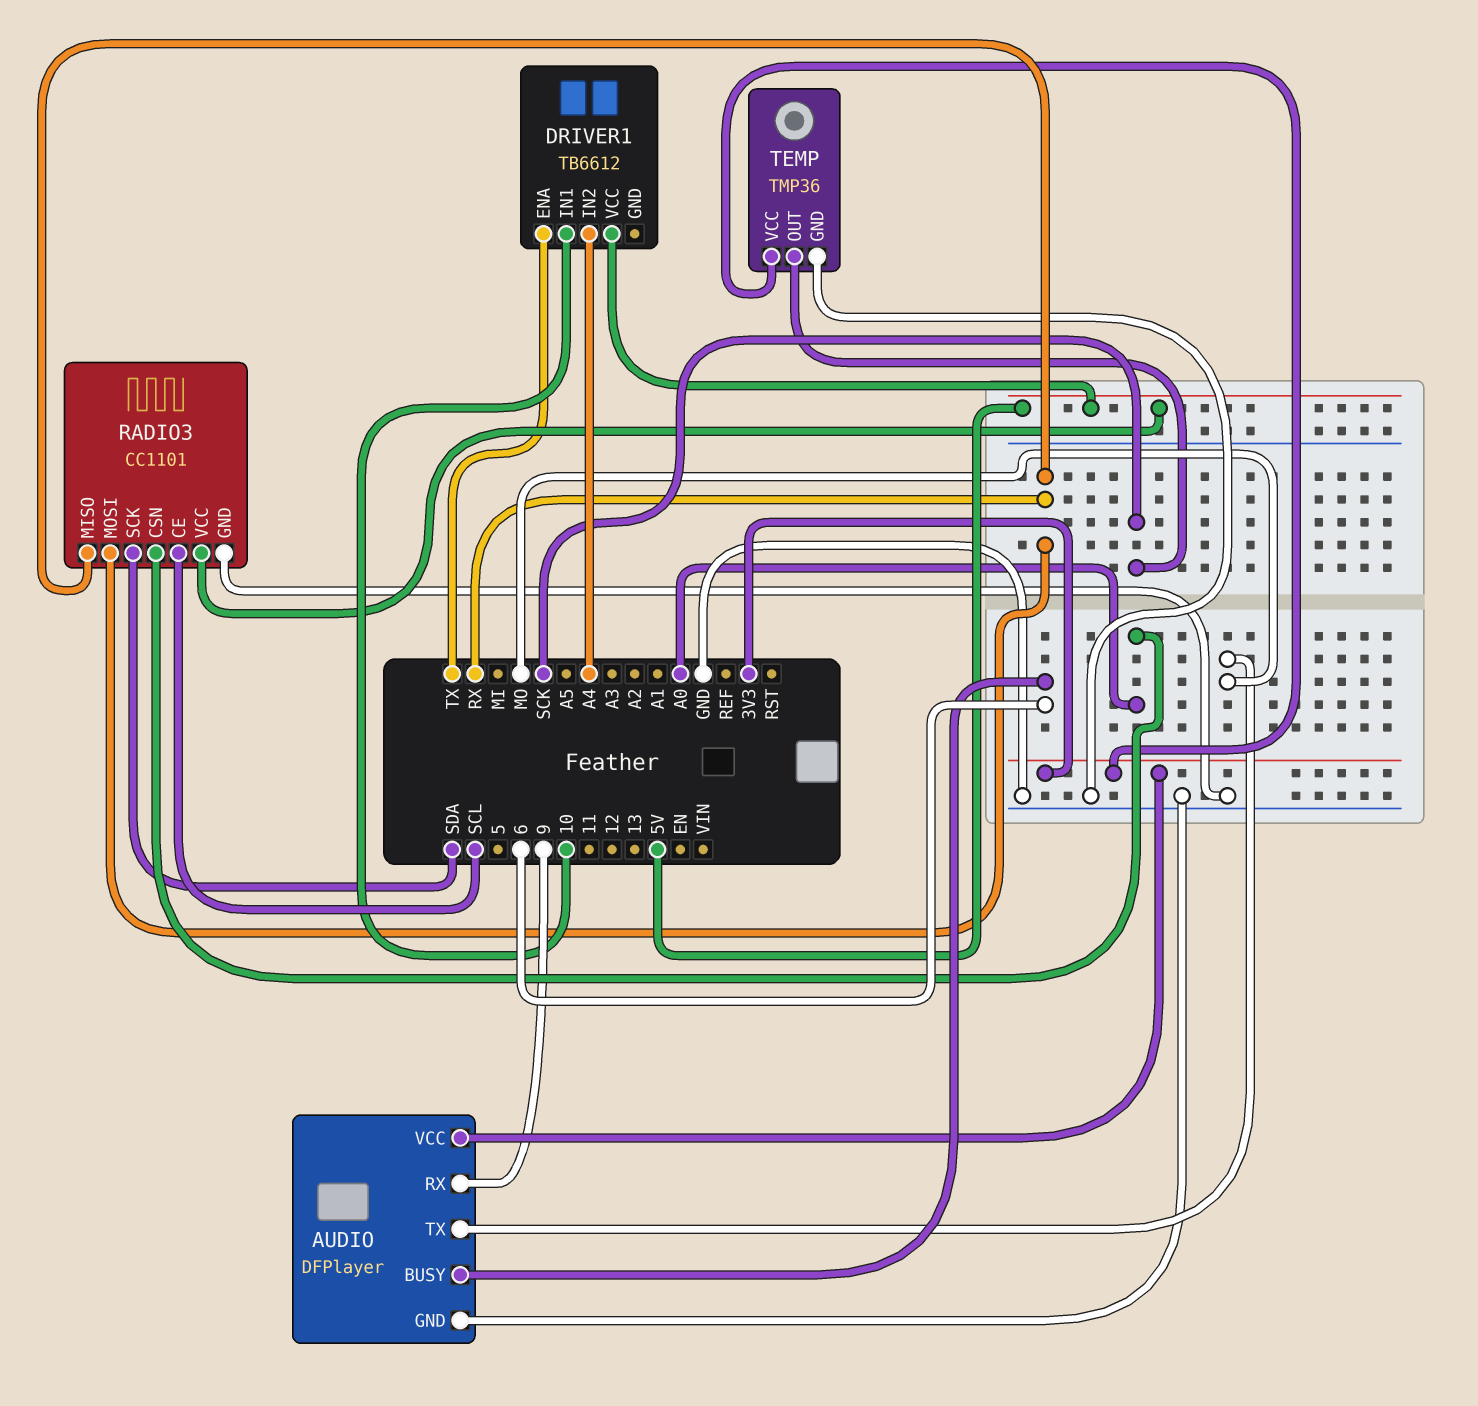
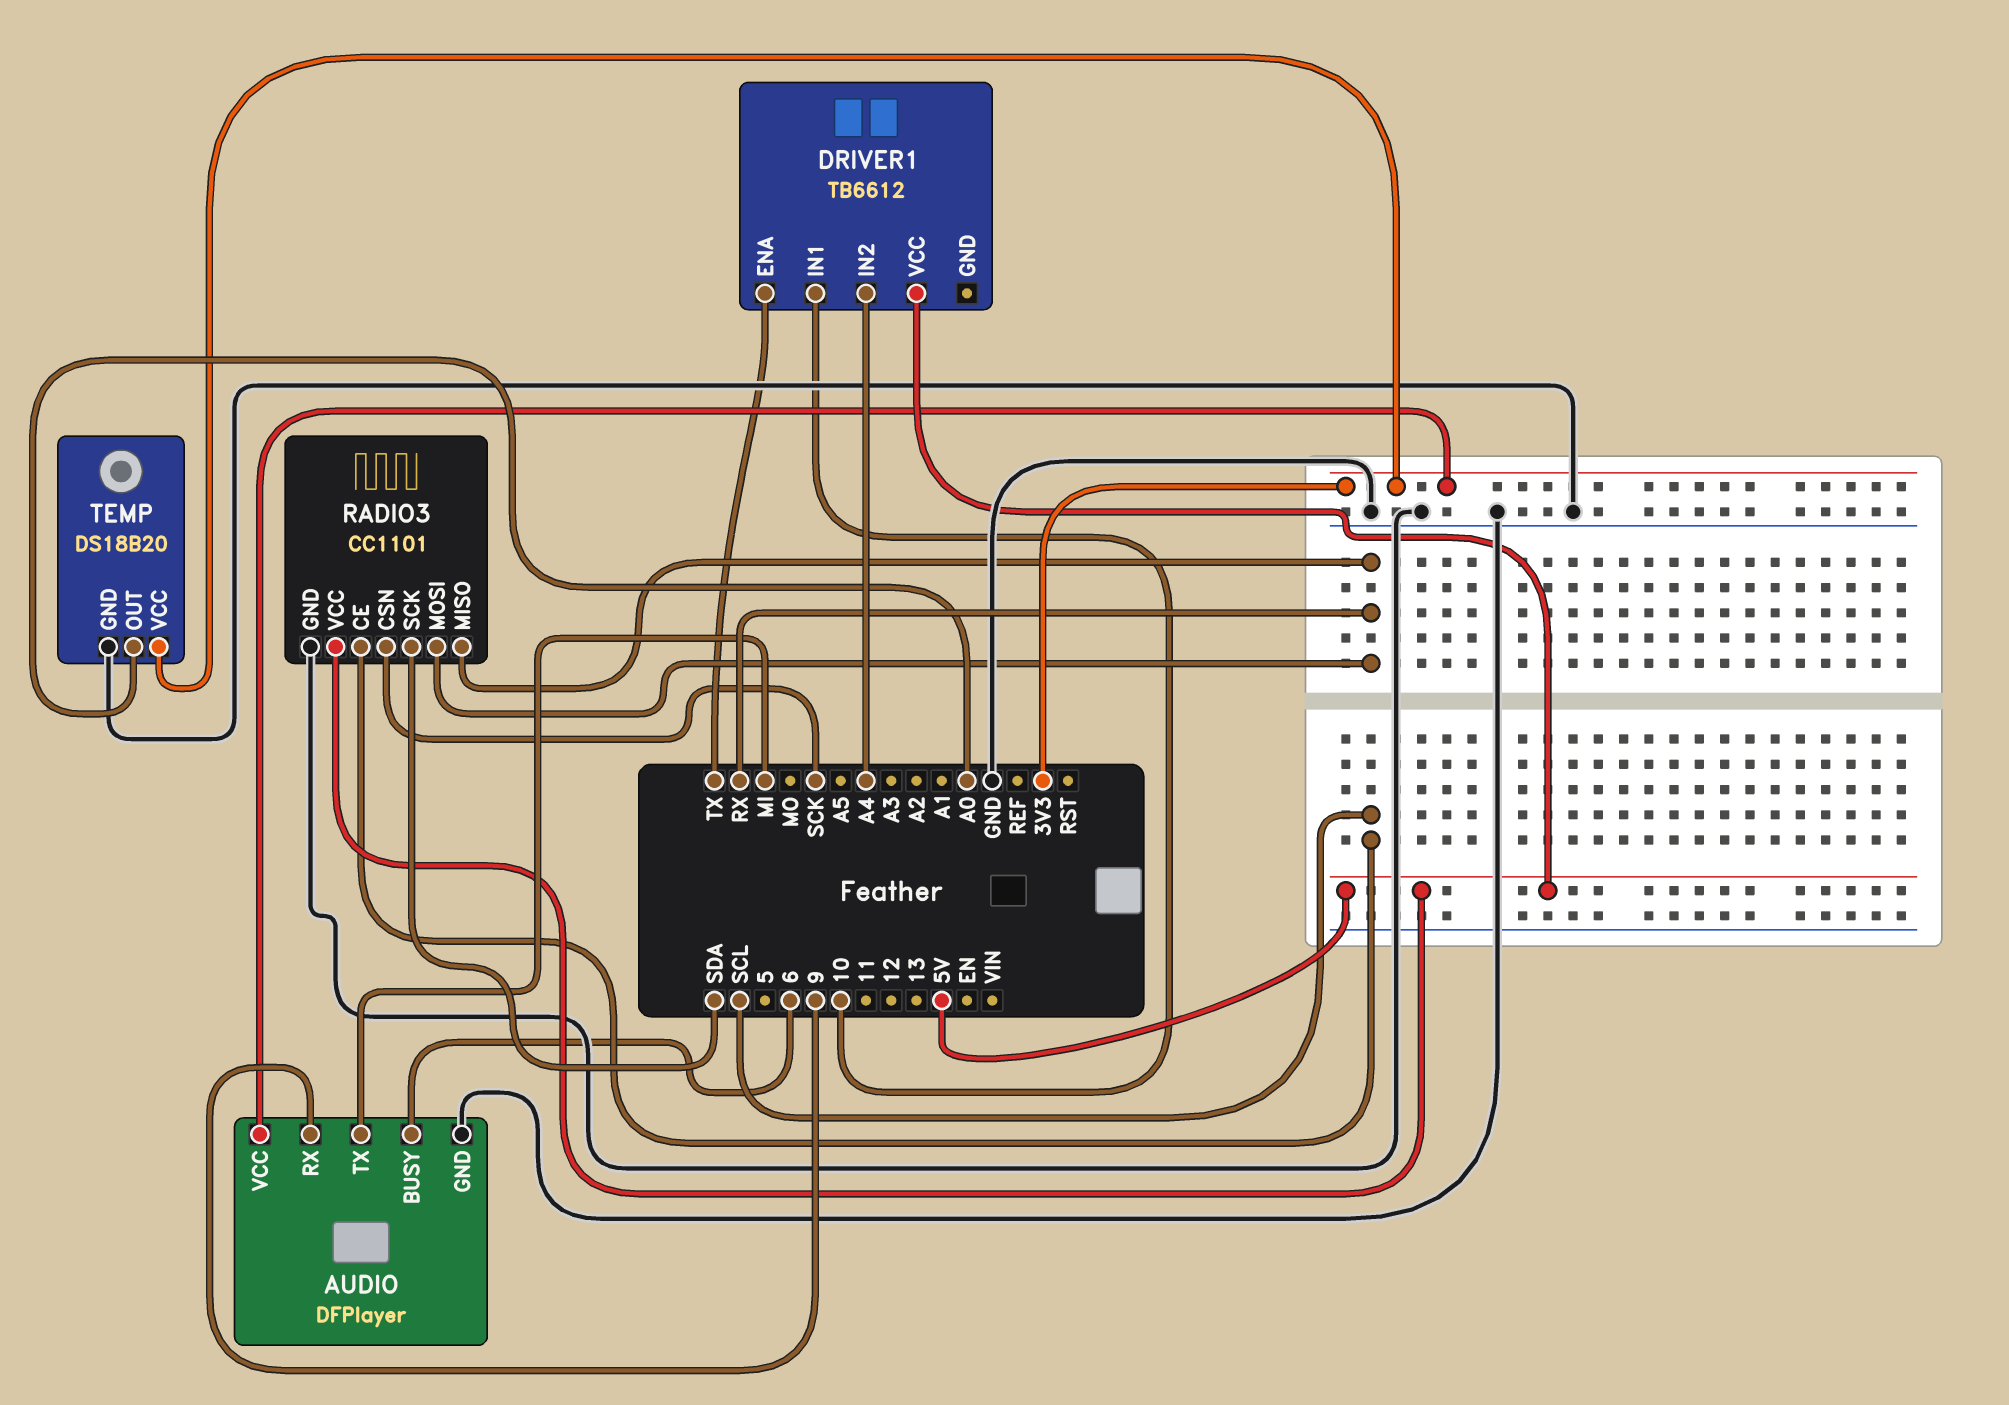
AUDIO pin TX: MO -> MI
RADIO3 pin CSN: A0 -> SCK
TEMP: TMP36 -> DS18B20
TEMP pin OUT: SCK -> A0

